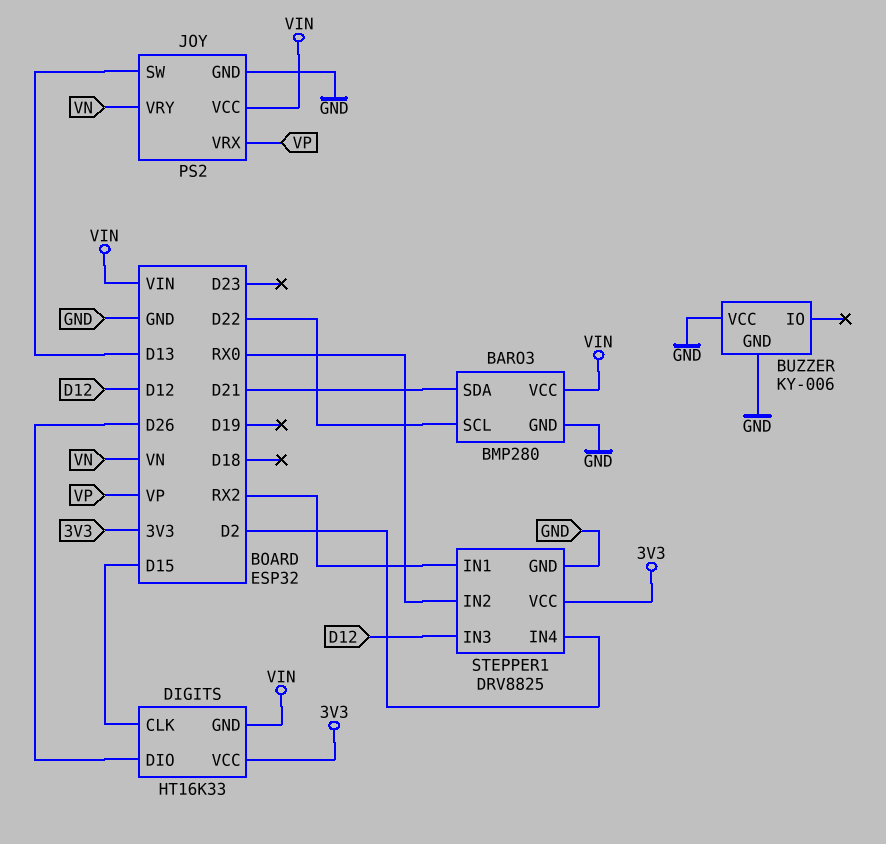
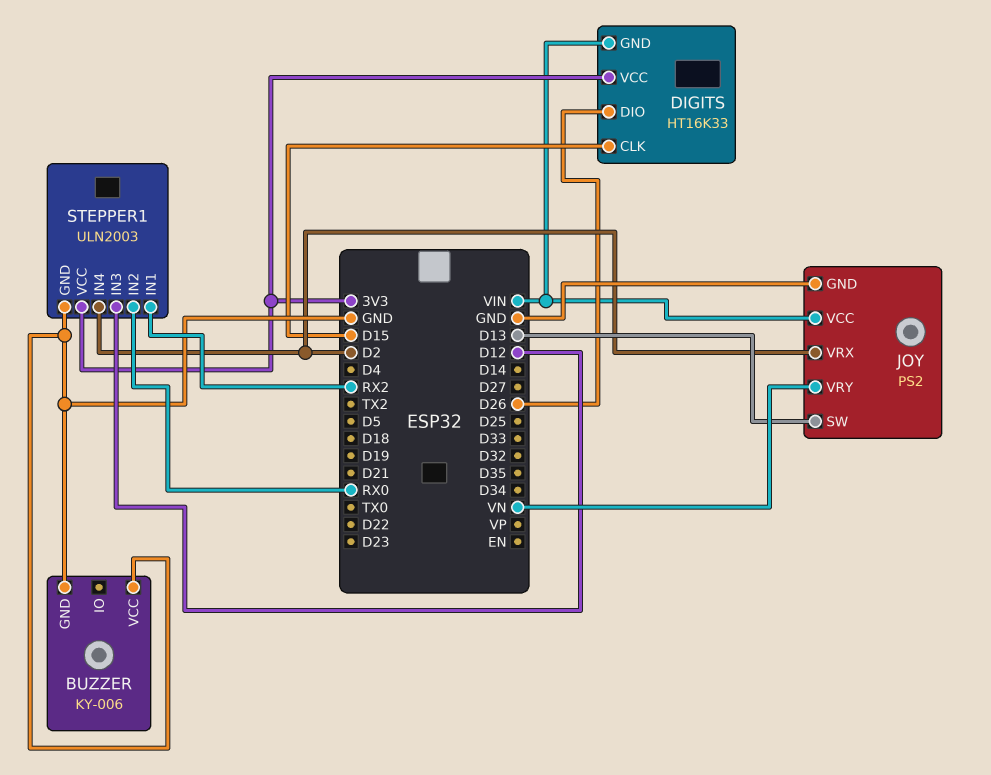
BARO3: BMP280 -> none
BARO3 pin GND: GND -> none
BARO3 pin SCL: D22 -> none
BARO3 pin SDA: D21 -> none
BARO3 pin VCC: VIN -> none
JOY pin VRX: VP -> D2
STEPPER1: DRV8825 -> ULN2003

